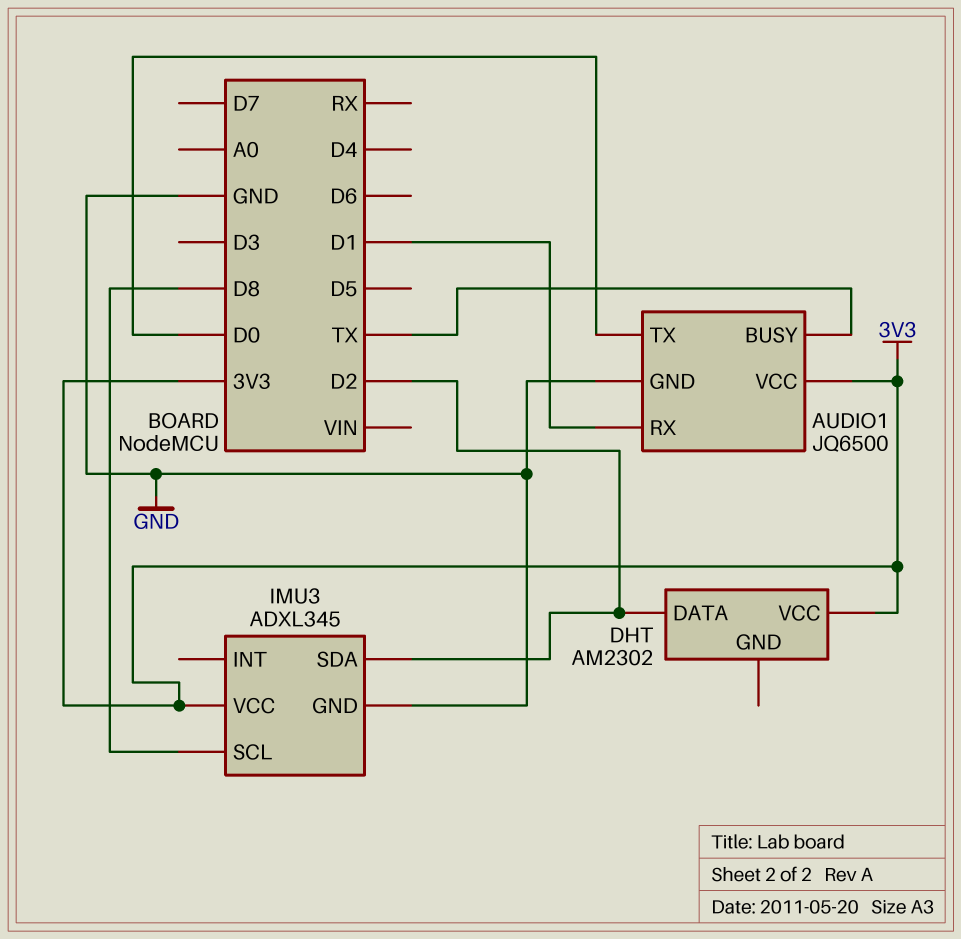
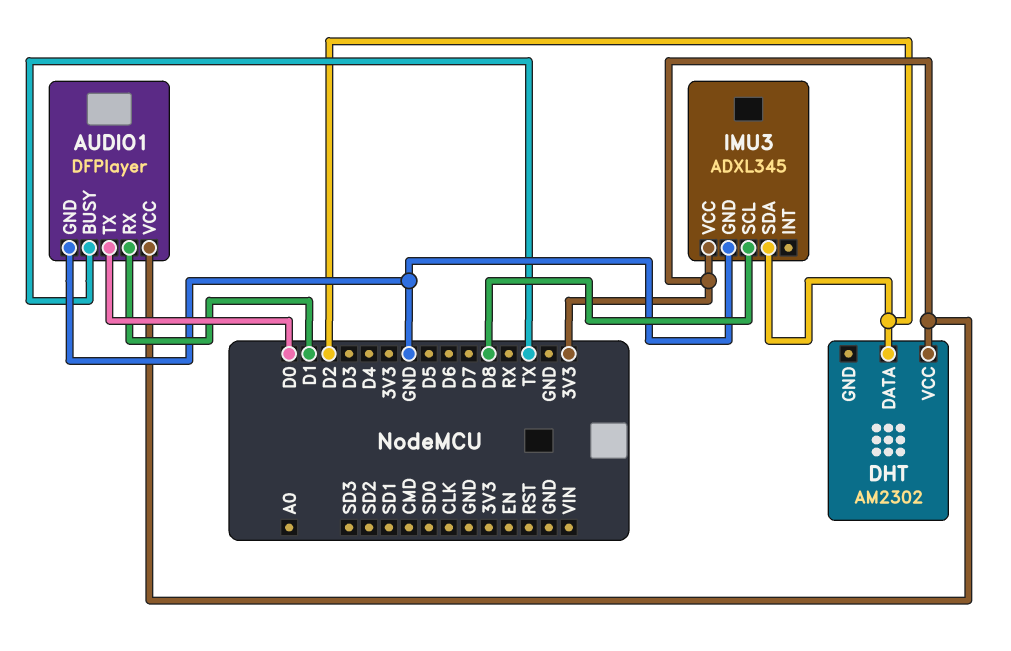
AUDIO1: JQ6500 -> DFPlayer

